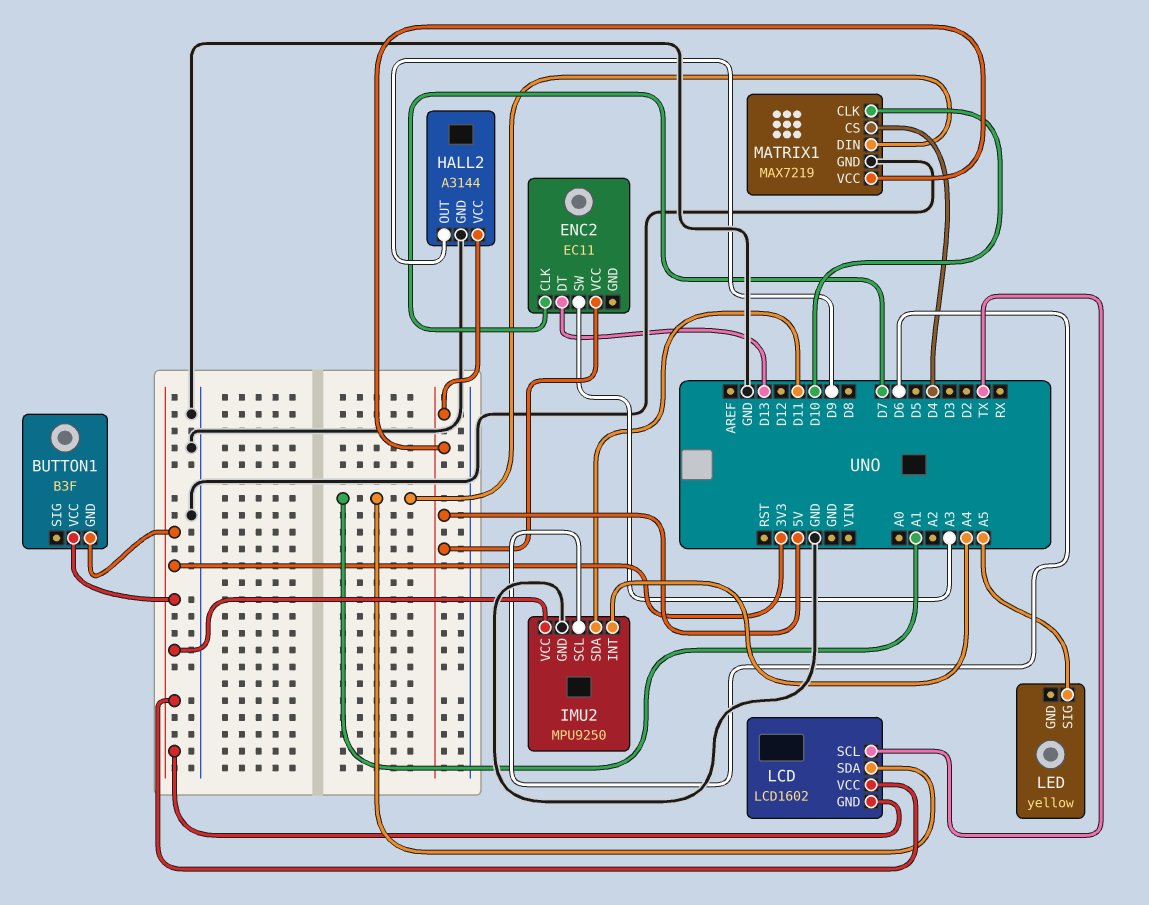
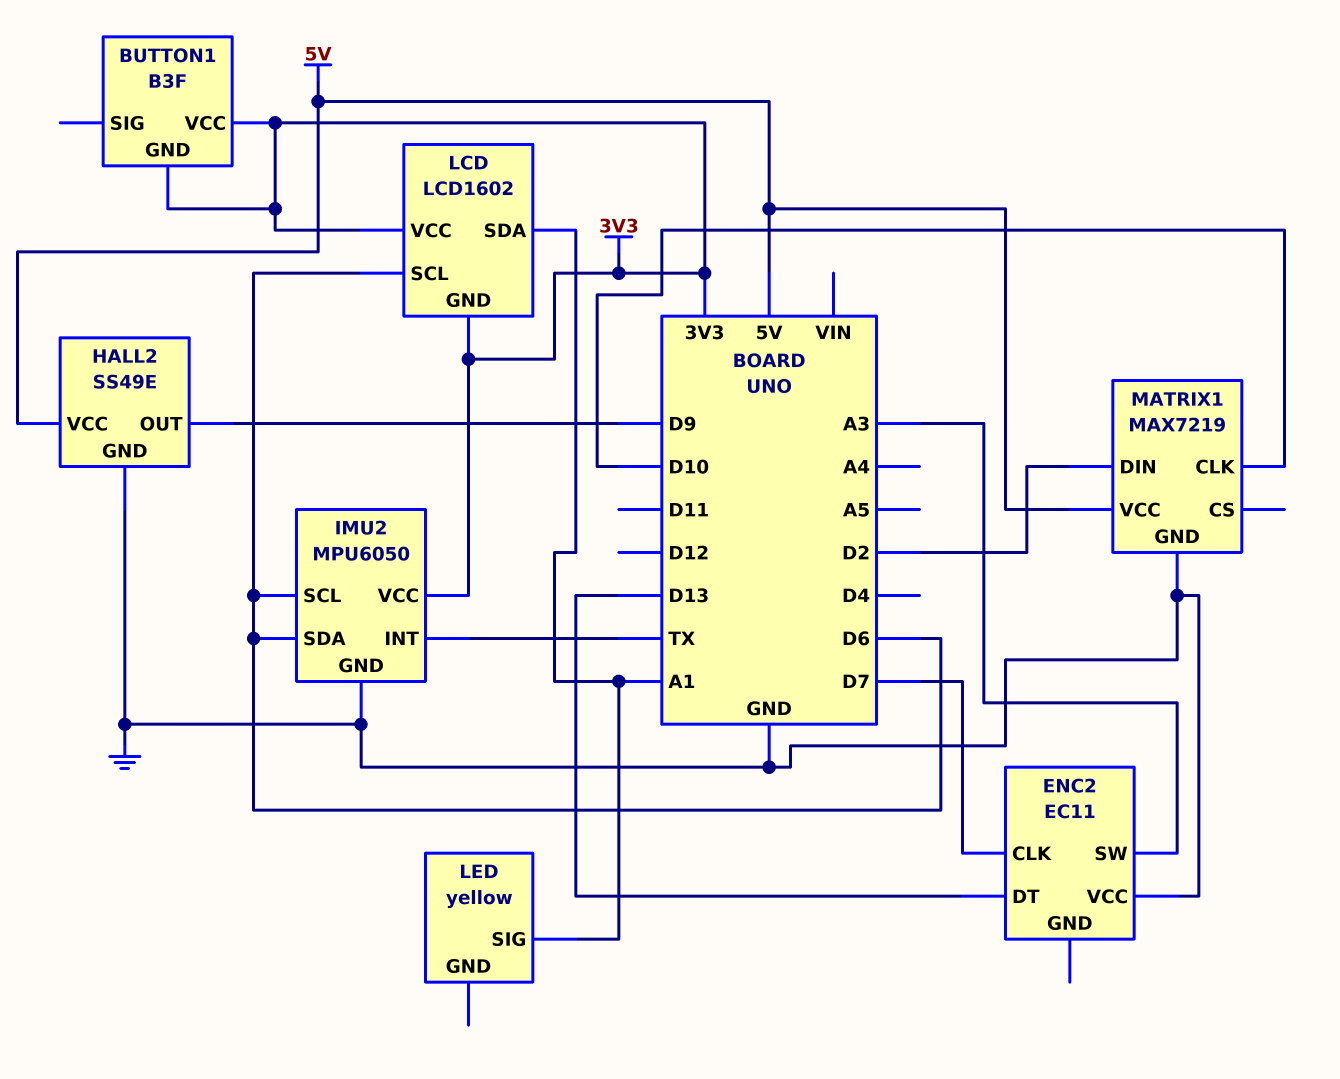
ENC2 pin VCC: 5V -> GND
HALL2: A3144 -> SS49E
IMU2: MPU9250 -> MPU6050
IMU2 pin INT: A4 -> TX
IMU2 pin SDA: D11 -> D6
LCD pin SCL: TX -> D6
LED pin SIG: A5 -> A1
MATRIX1 pin CS: D4 -> none
MATRIX1 pin DIN: A1 -> D2

